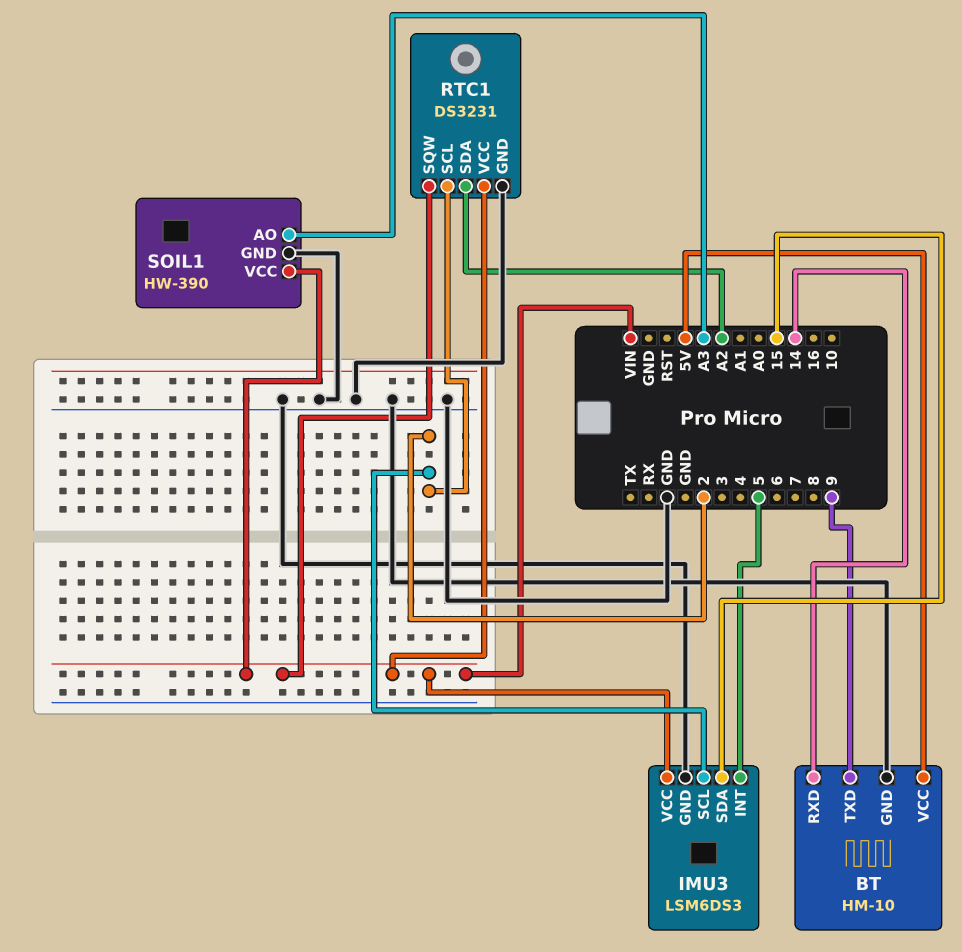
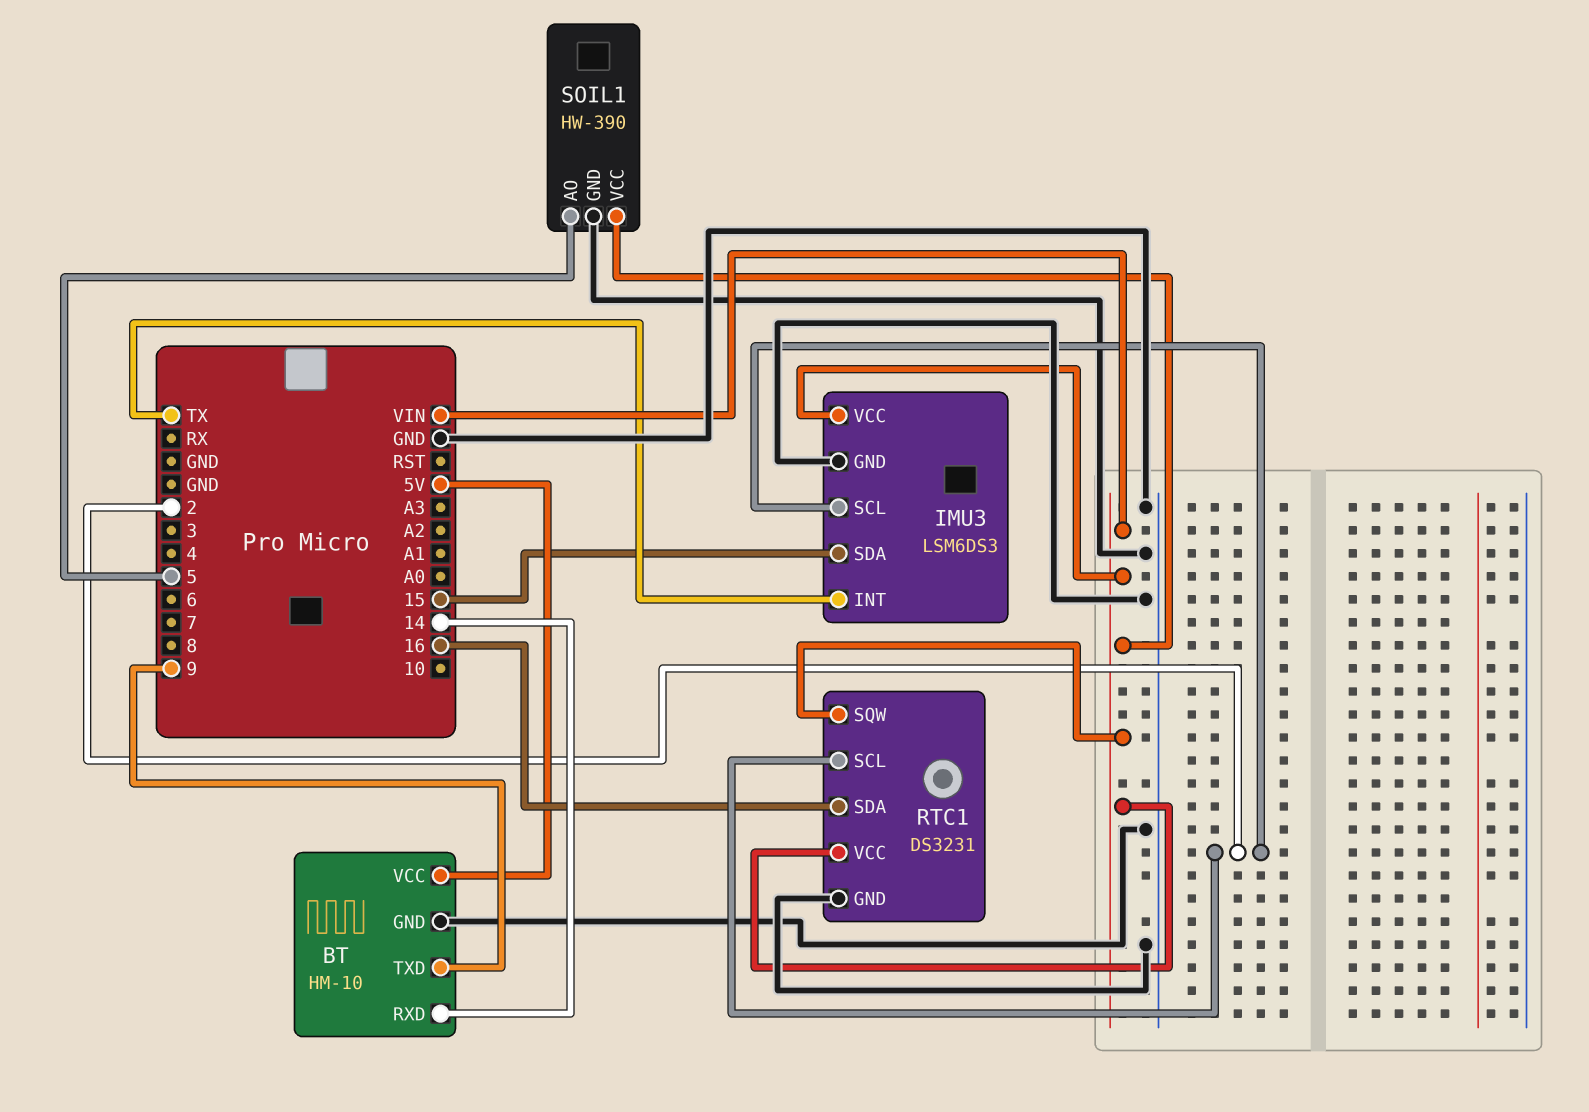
IMU3 pin INT: 5 -> TX
RTC1 pin SDA: A2 -> 16
SOIL1 pin AO: A3 -> 5

